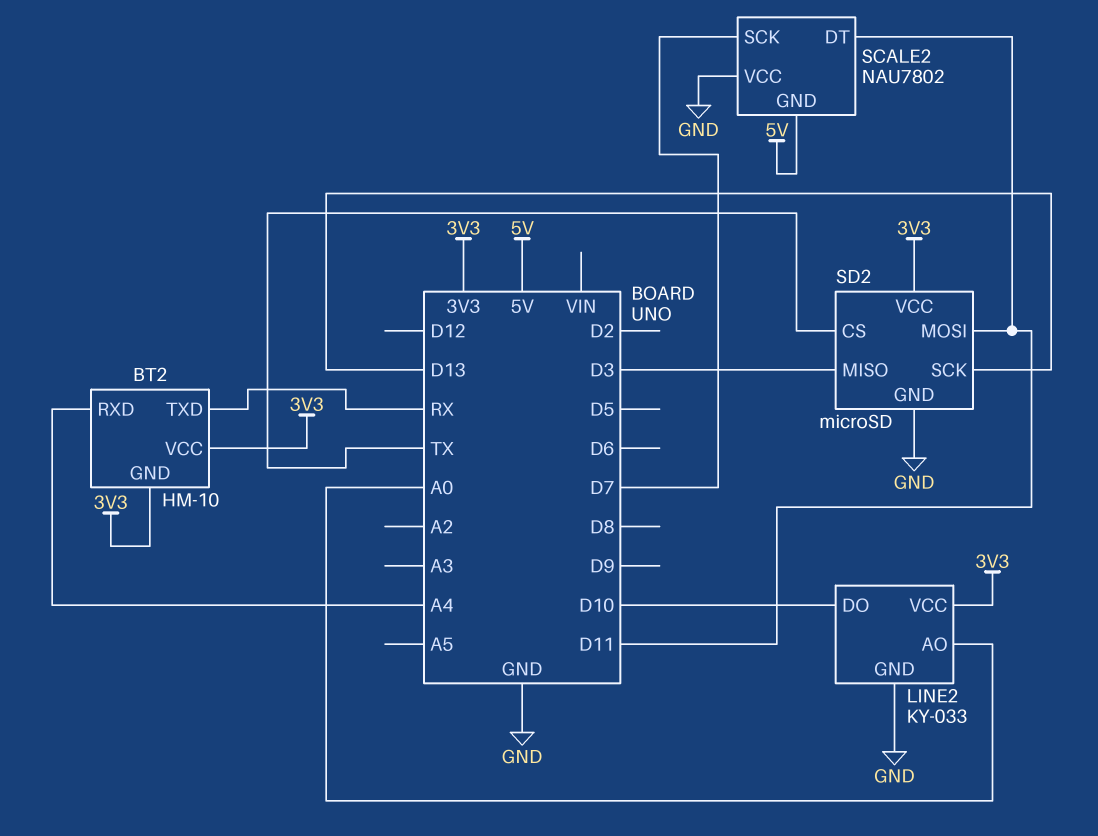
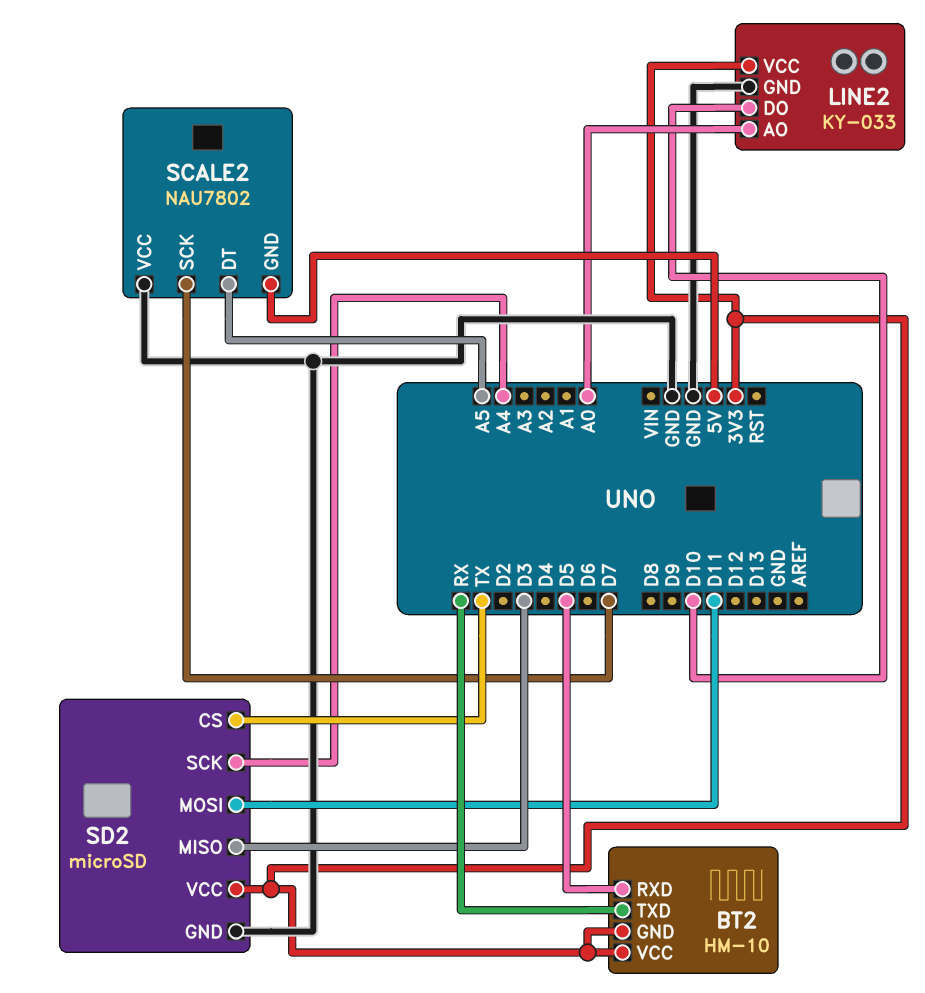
BT2 pin RXD: A4 -> D5
SCALE2 pin DT: D11 -> A5
SD2 pin SCK: D13 -> A4

